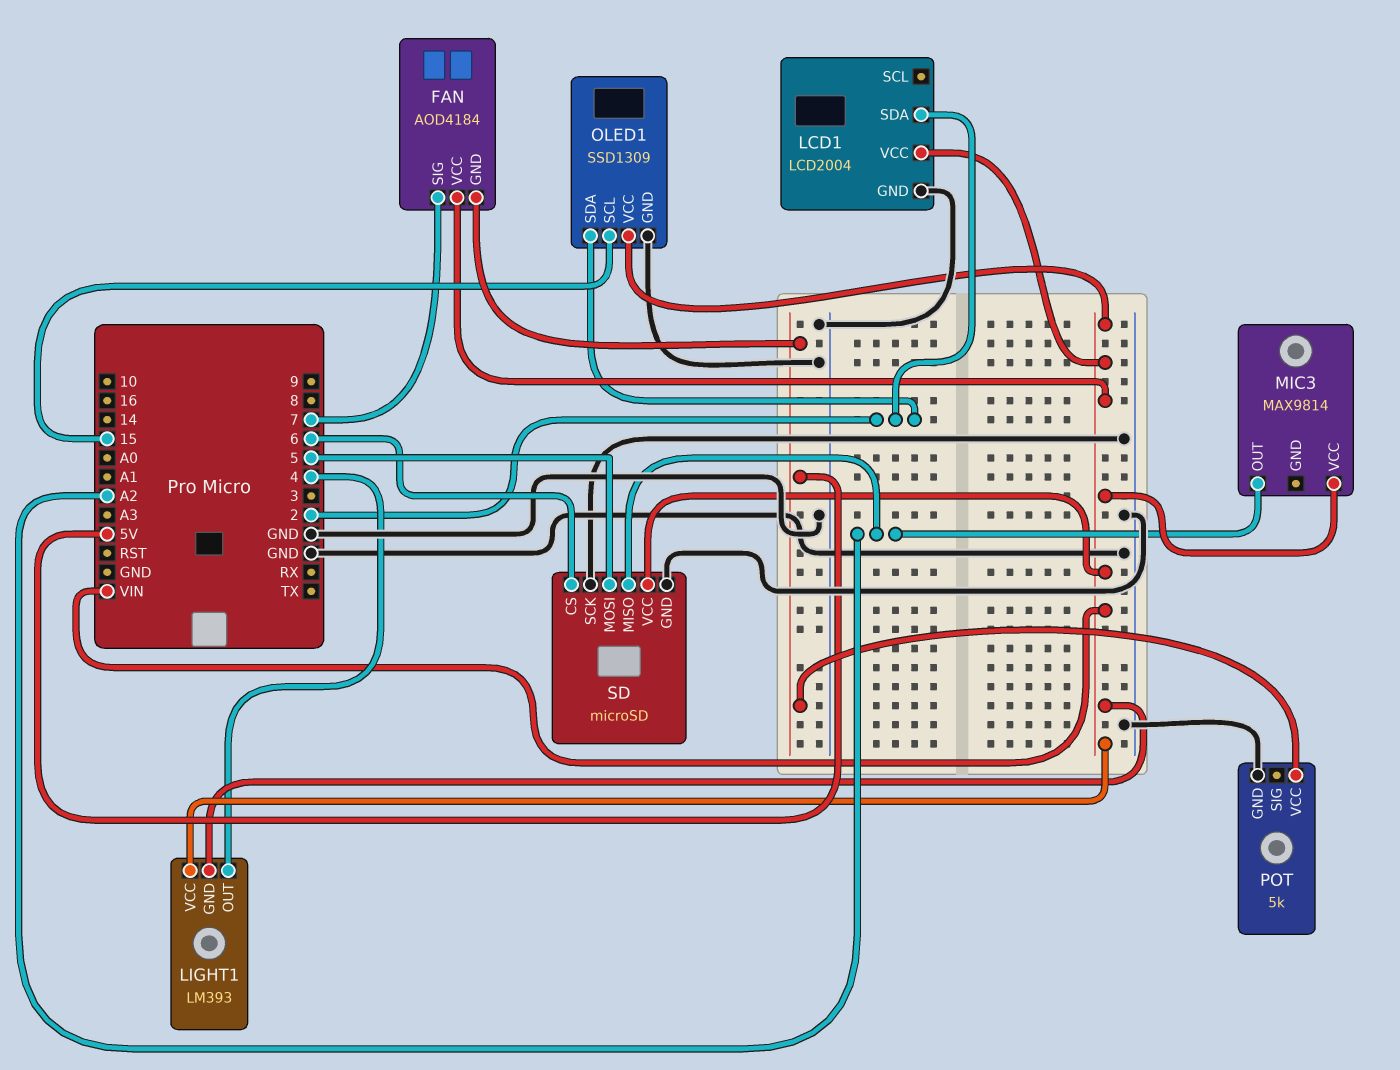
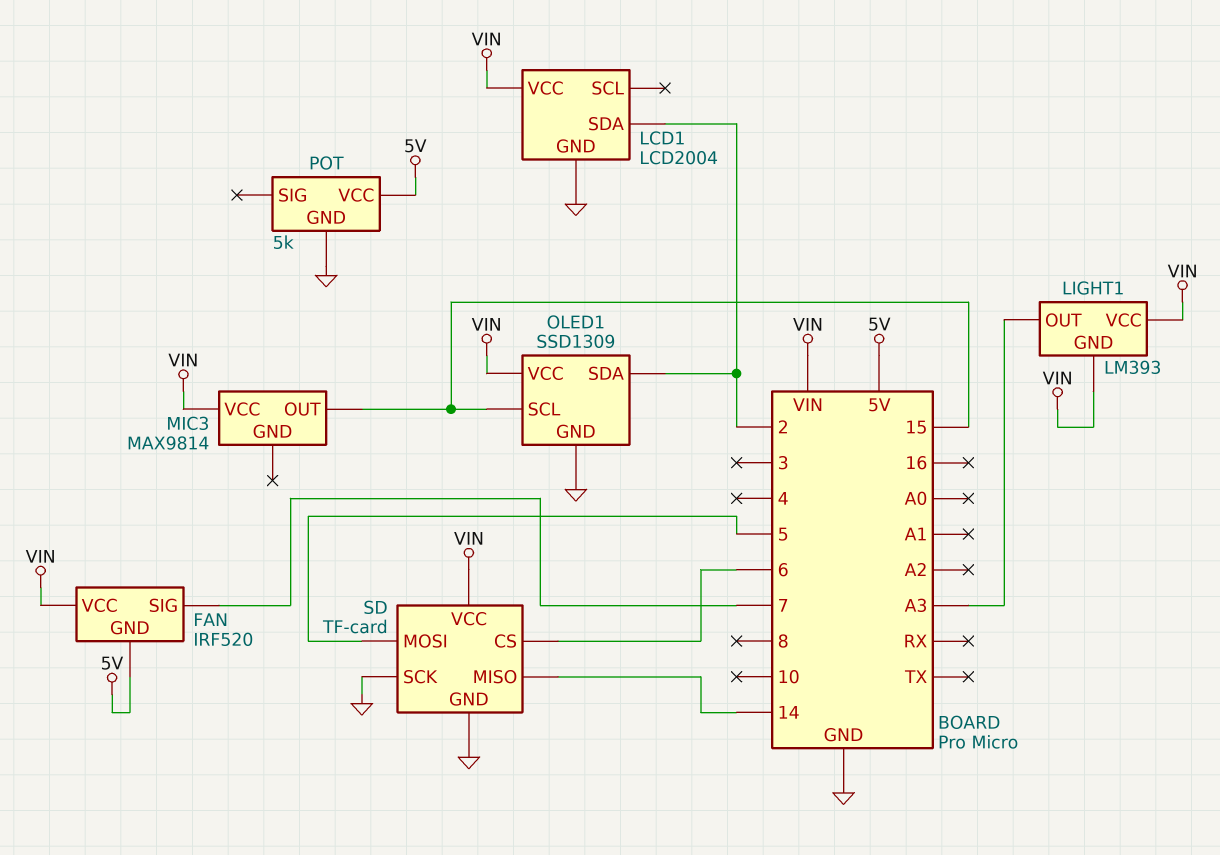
FAN: AOD4184 -> IRF520
LIGHT1 pin OUT: 4 -> A3
MIC3 pin OUT: A2 -> 15
SD: microSD -> TF-card
SD pin MISO: A2 -> 14

